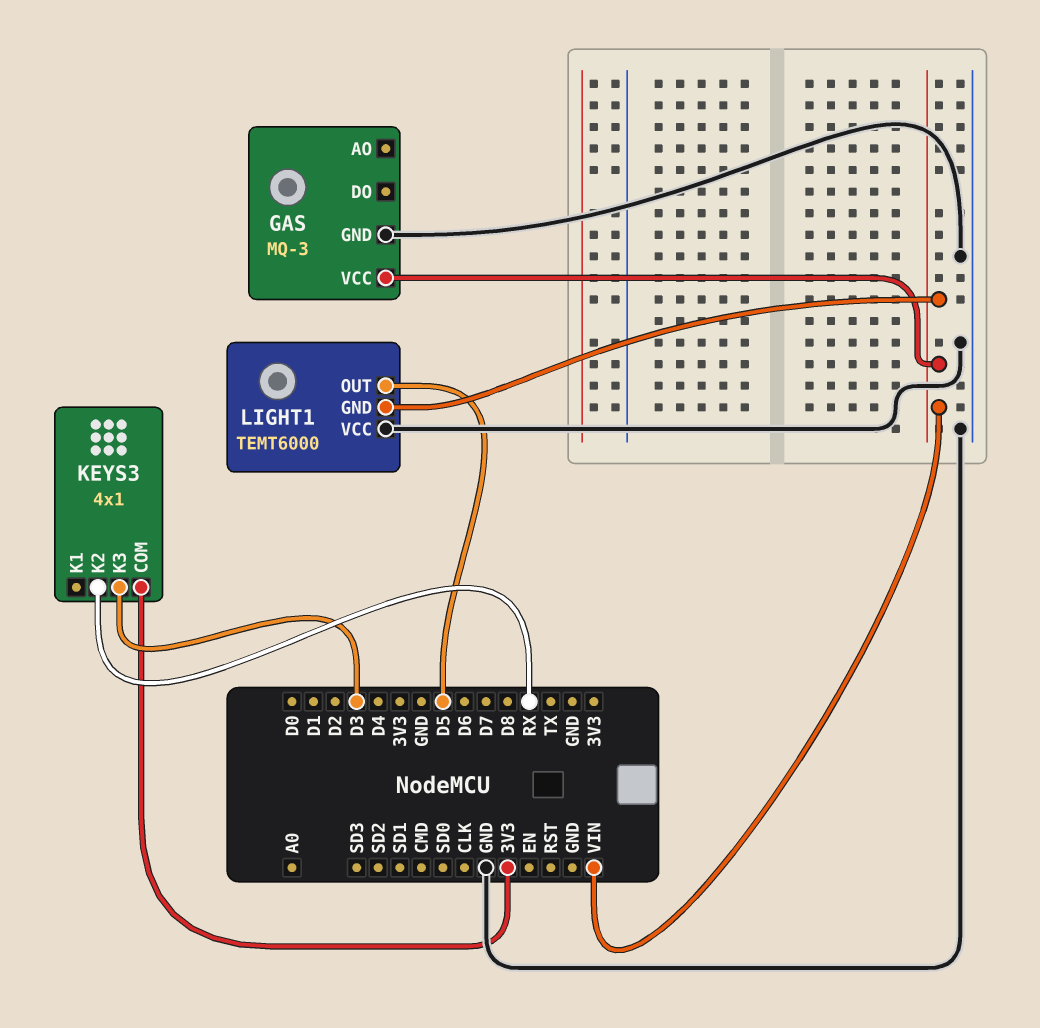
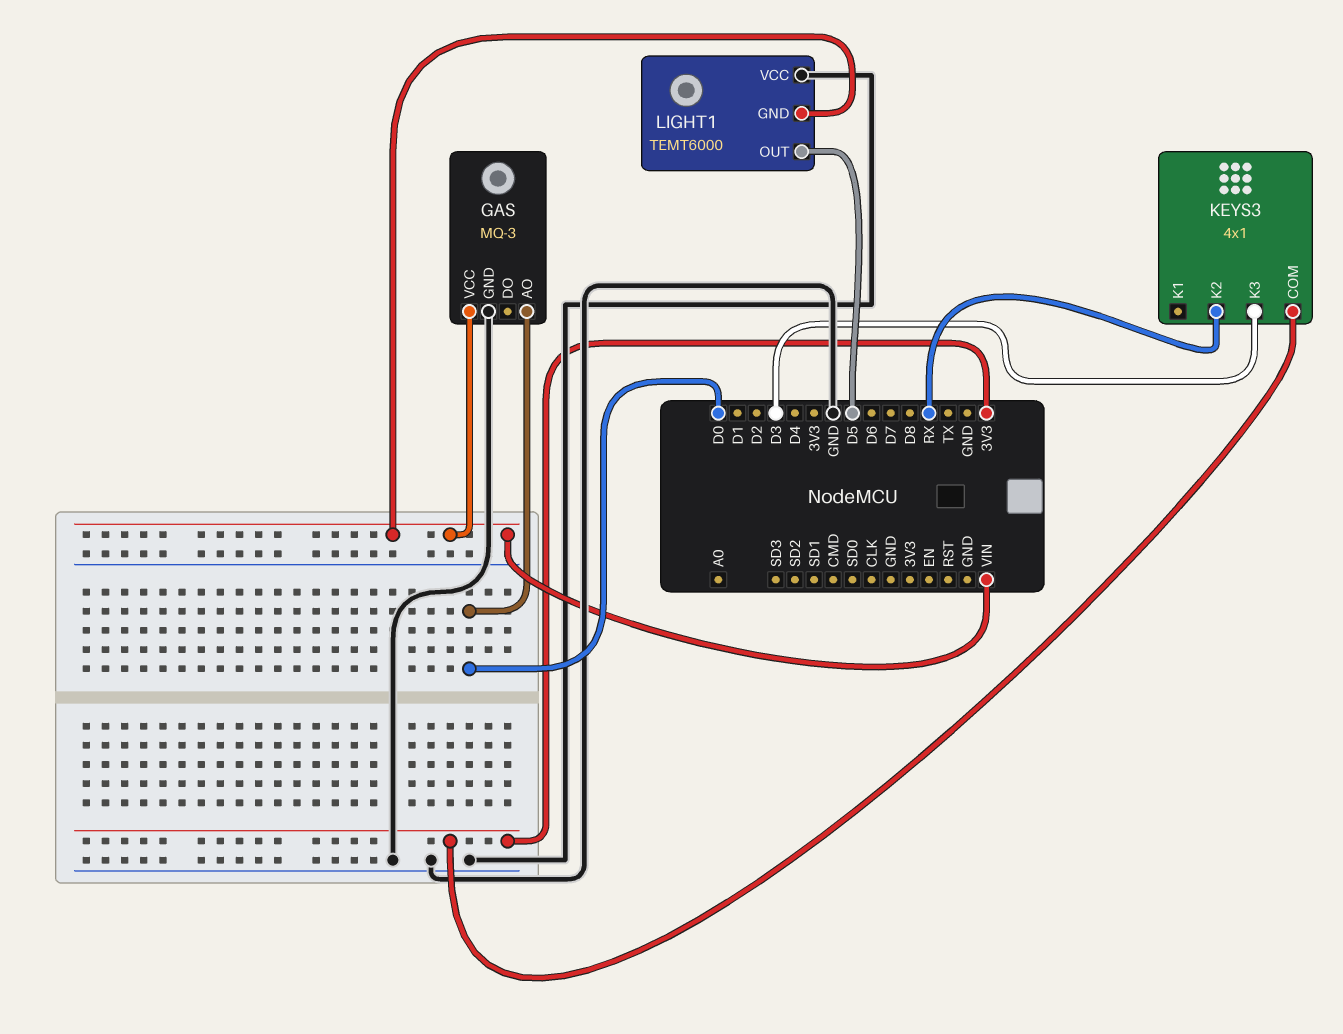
GAS pin AO: none -> D0

